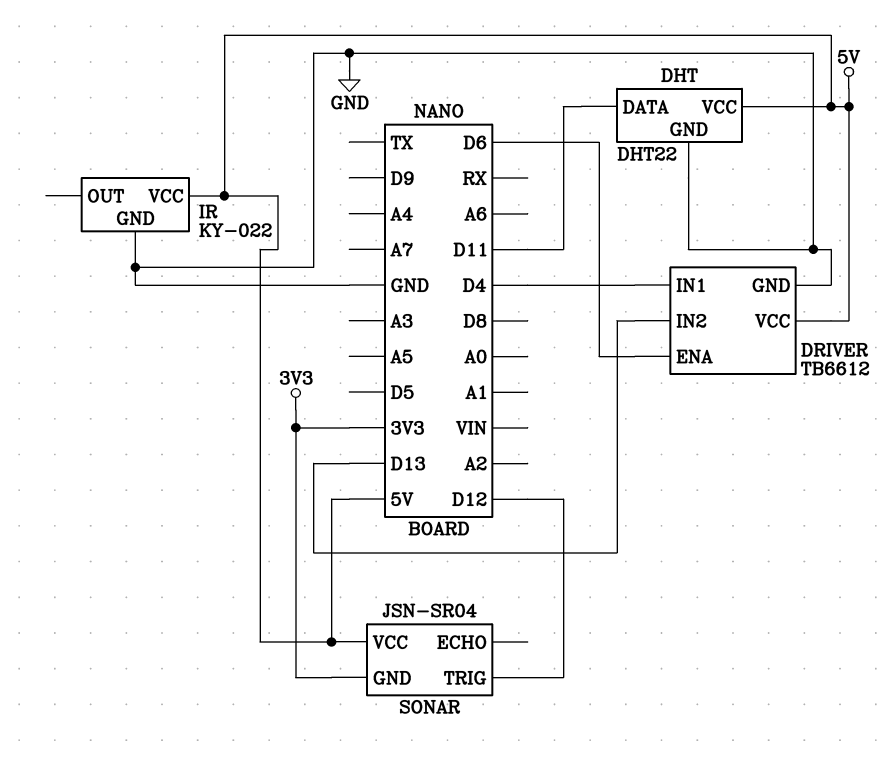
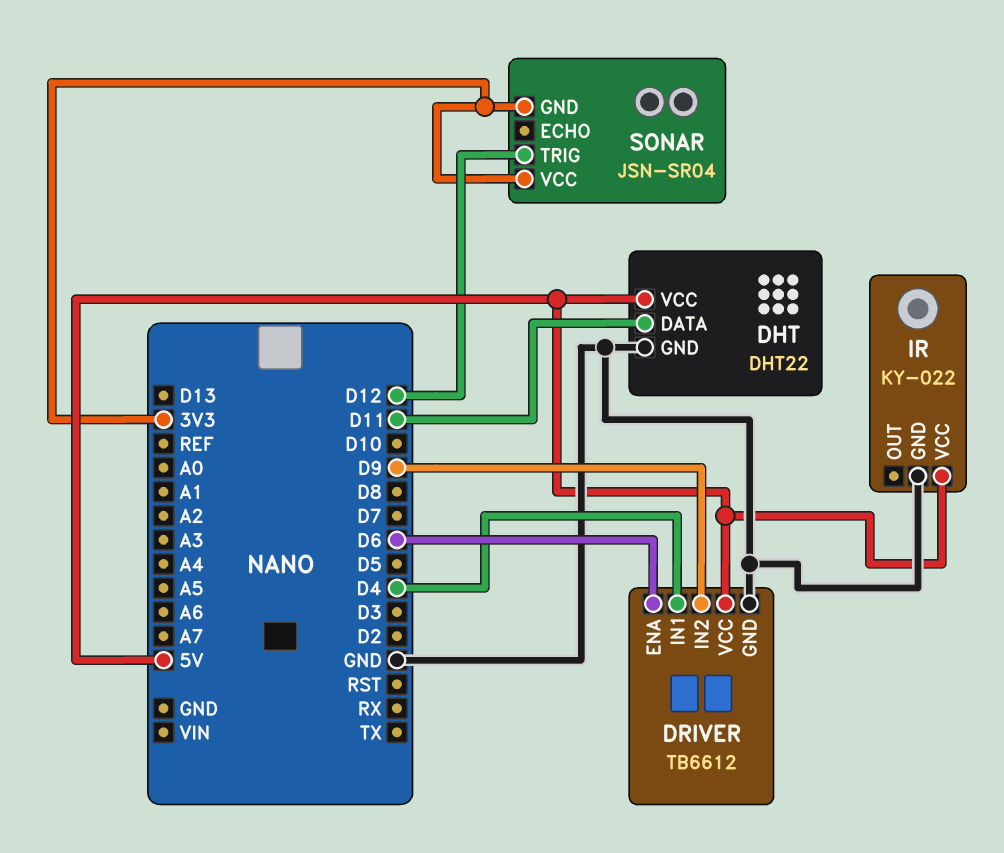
DRIVER pin IN2: D13 -> D9
SONAR pin VCC: 5V -> 3V3

